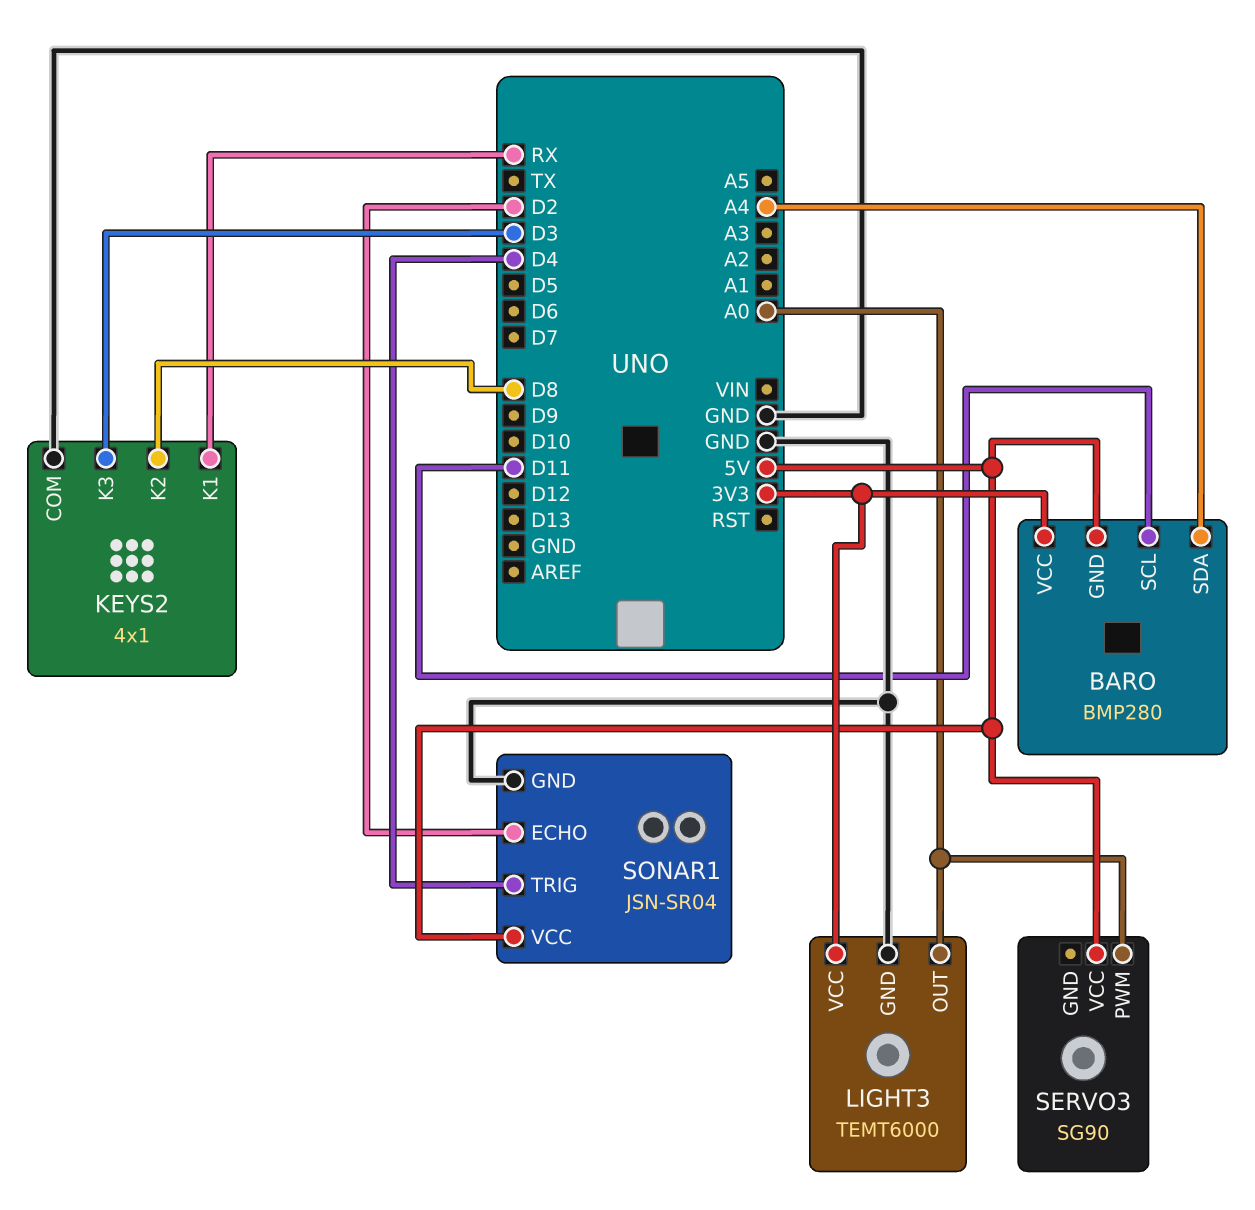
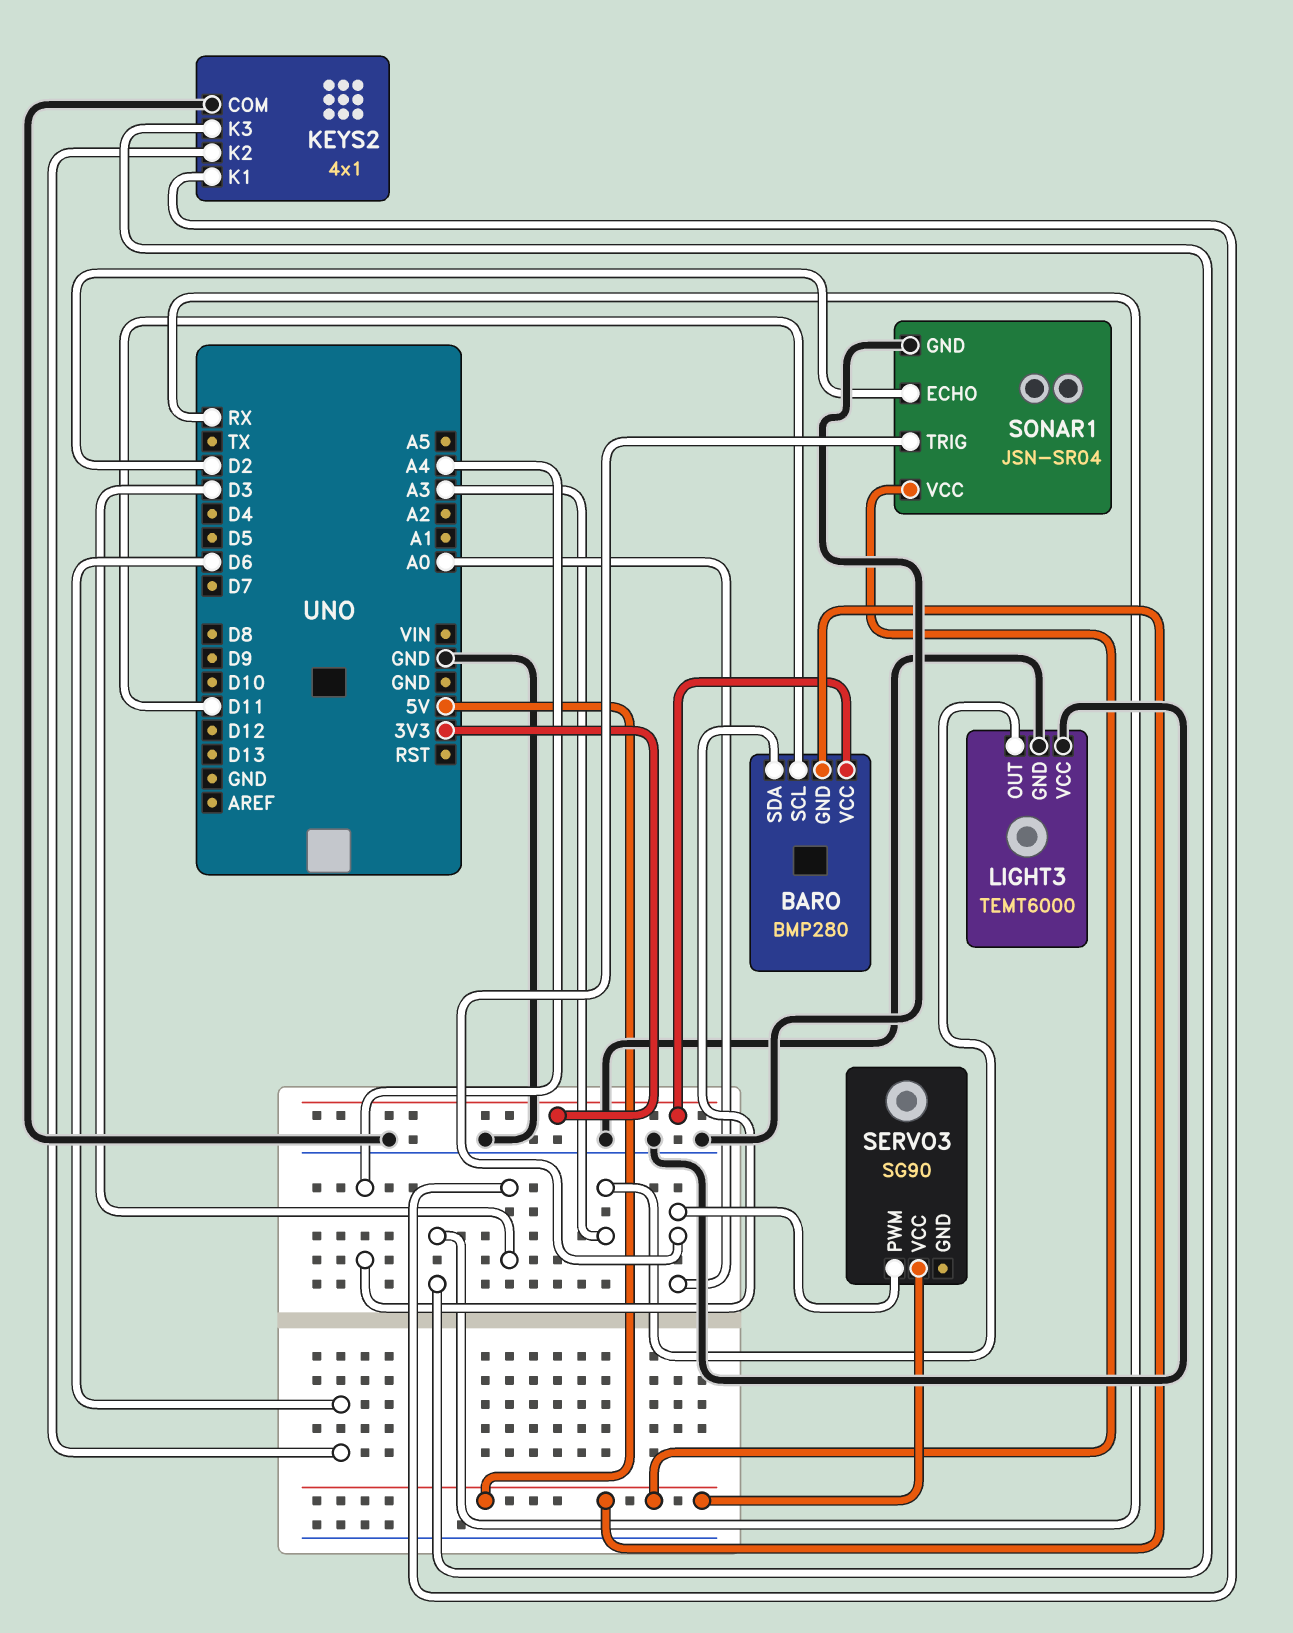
KEYS2 pin K1: RX -> D3
KEYS2 pin K2: D8 -> D6
KEYS2 pin K3: D3 -> RX
LIGHT3 pin OUT: A0 -> A3
LIGHT3 pin VCC: 3V3 -> GND
SONAR1 pin TRIG: D4 -> A0

